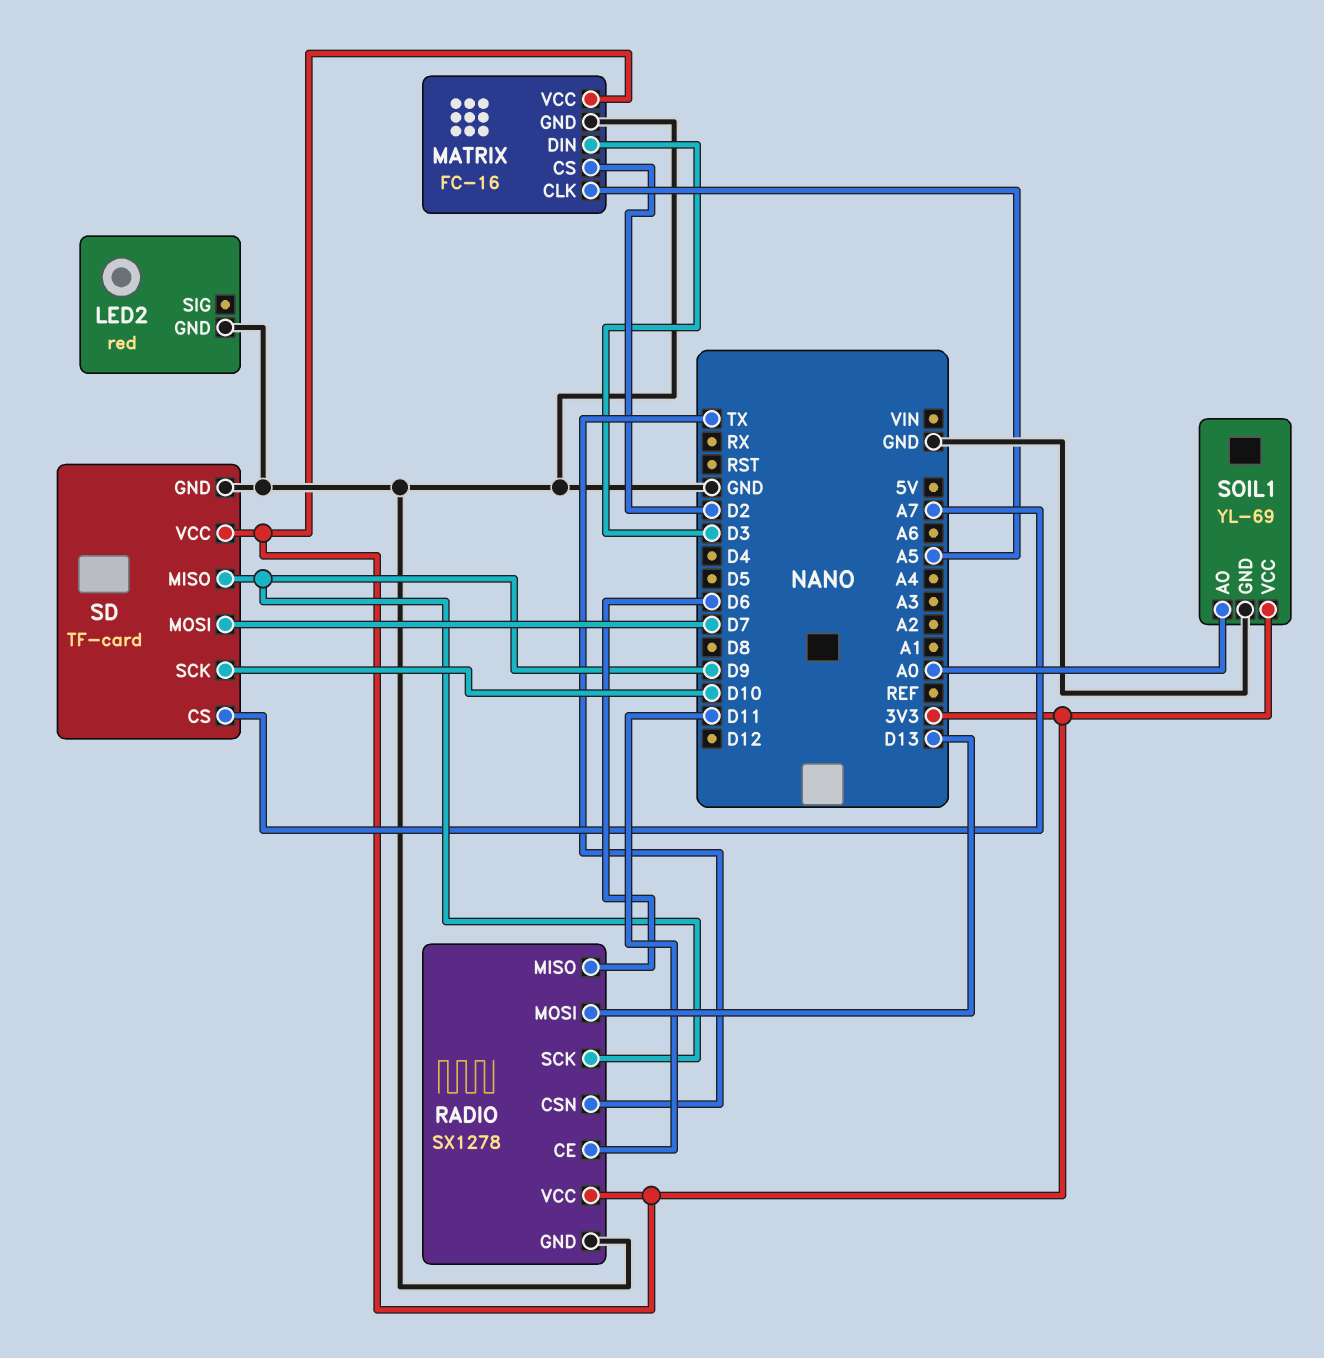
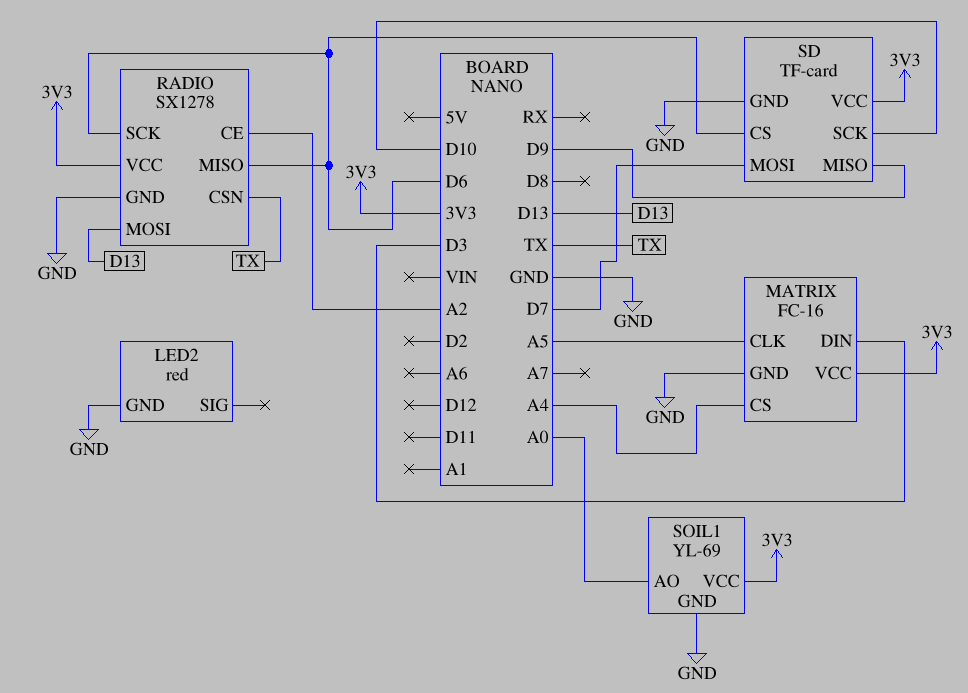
MATRIX pin CS: D2 -> A4
RADIO pin CE: D11 -> A2
RADIO pin SCK: D9 -> D6
SD pin CS: A7 -> D6

